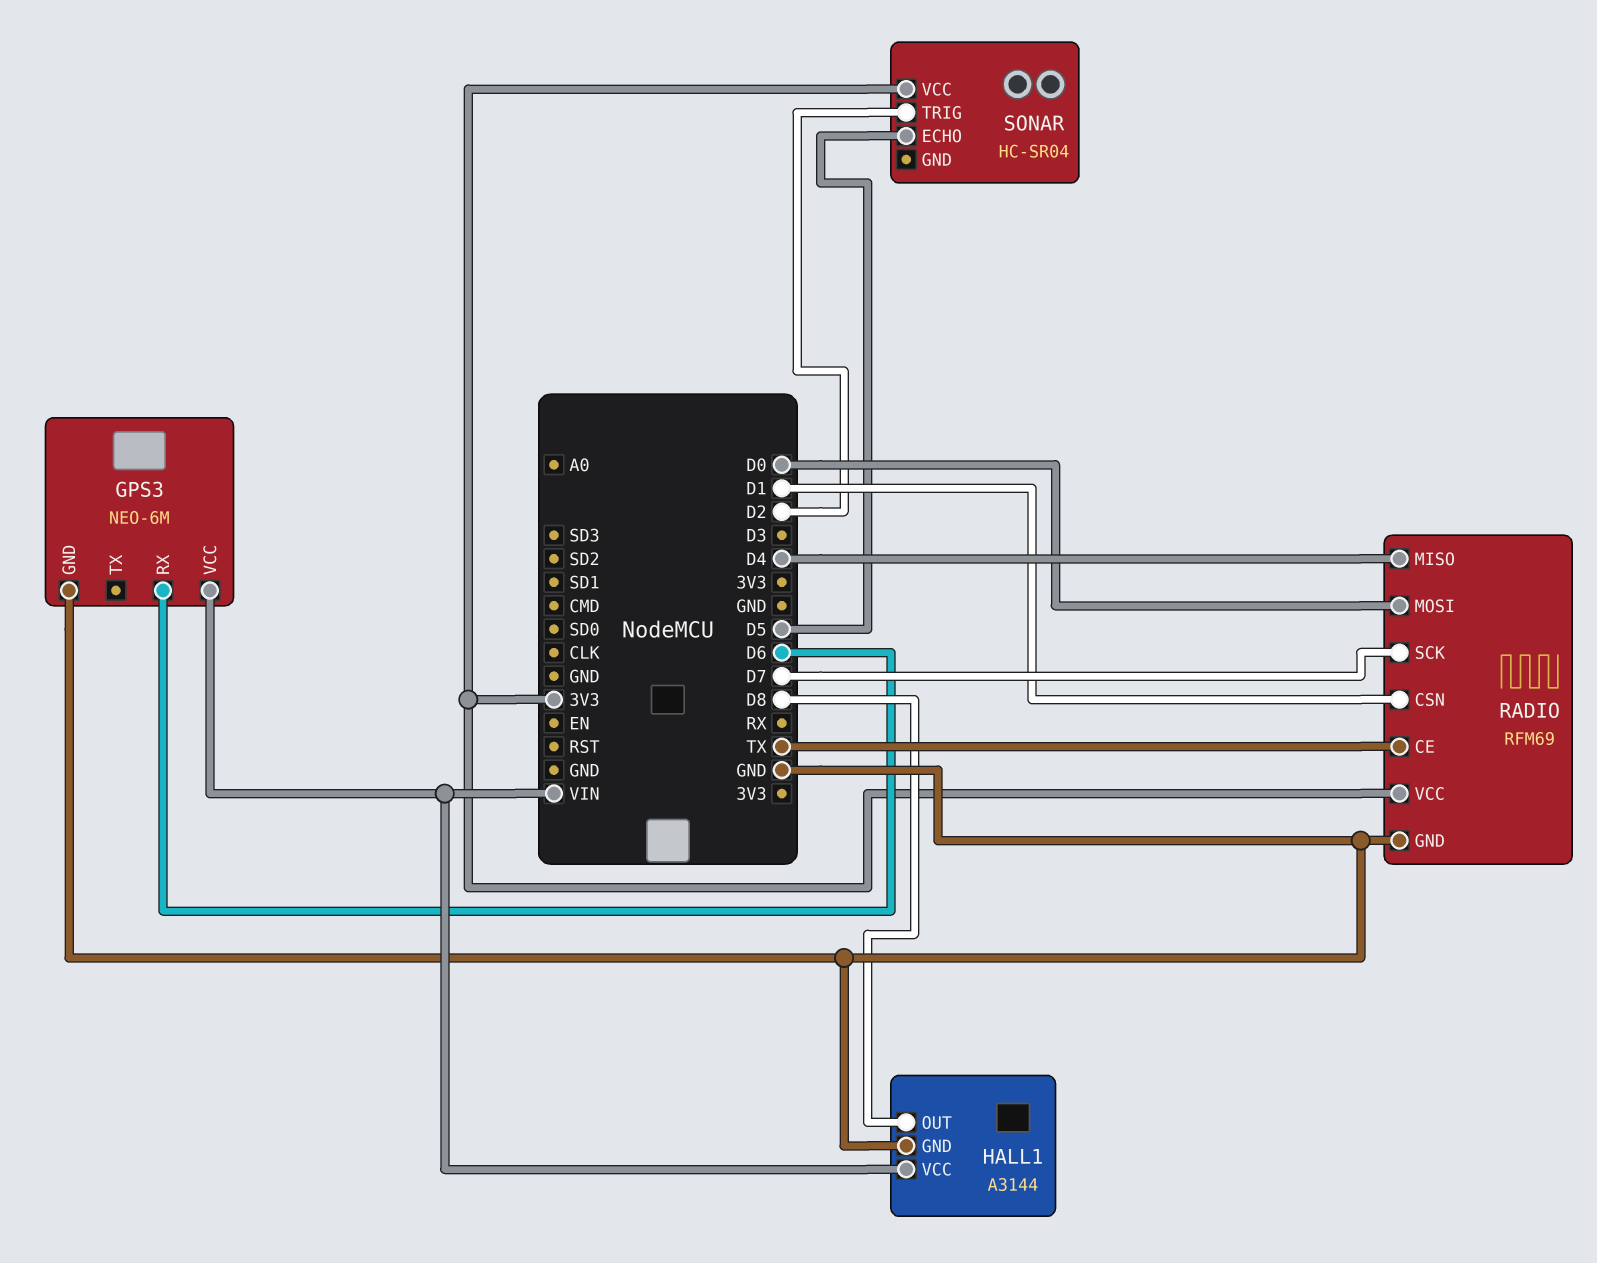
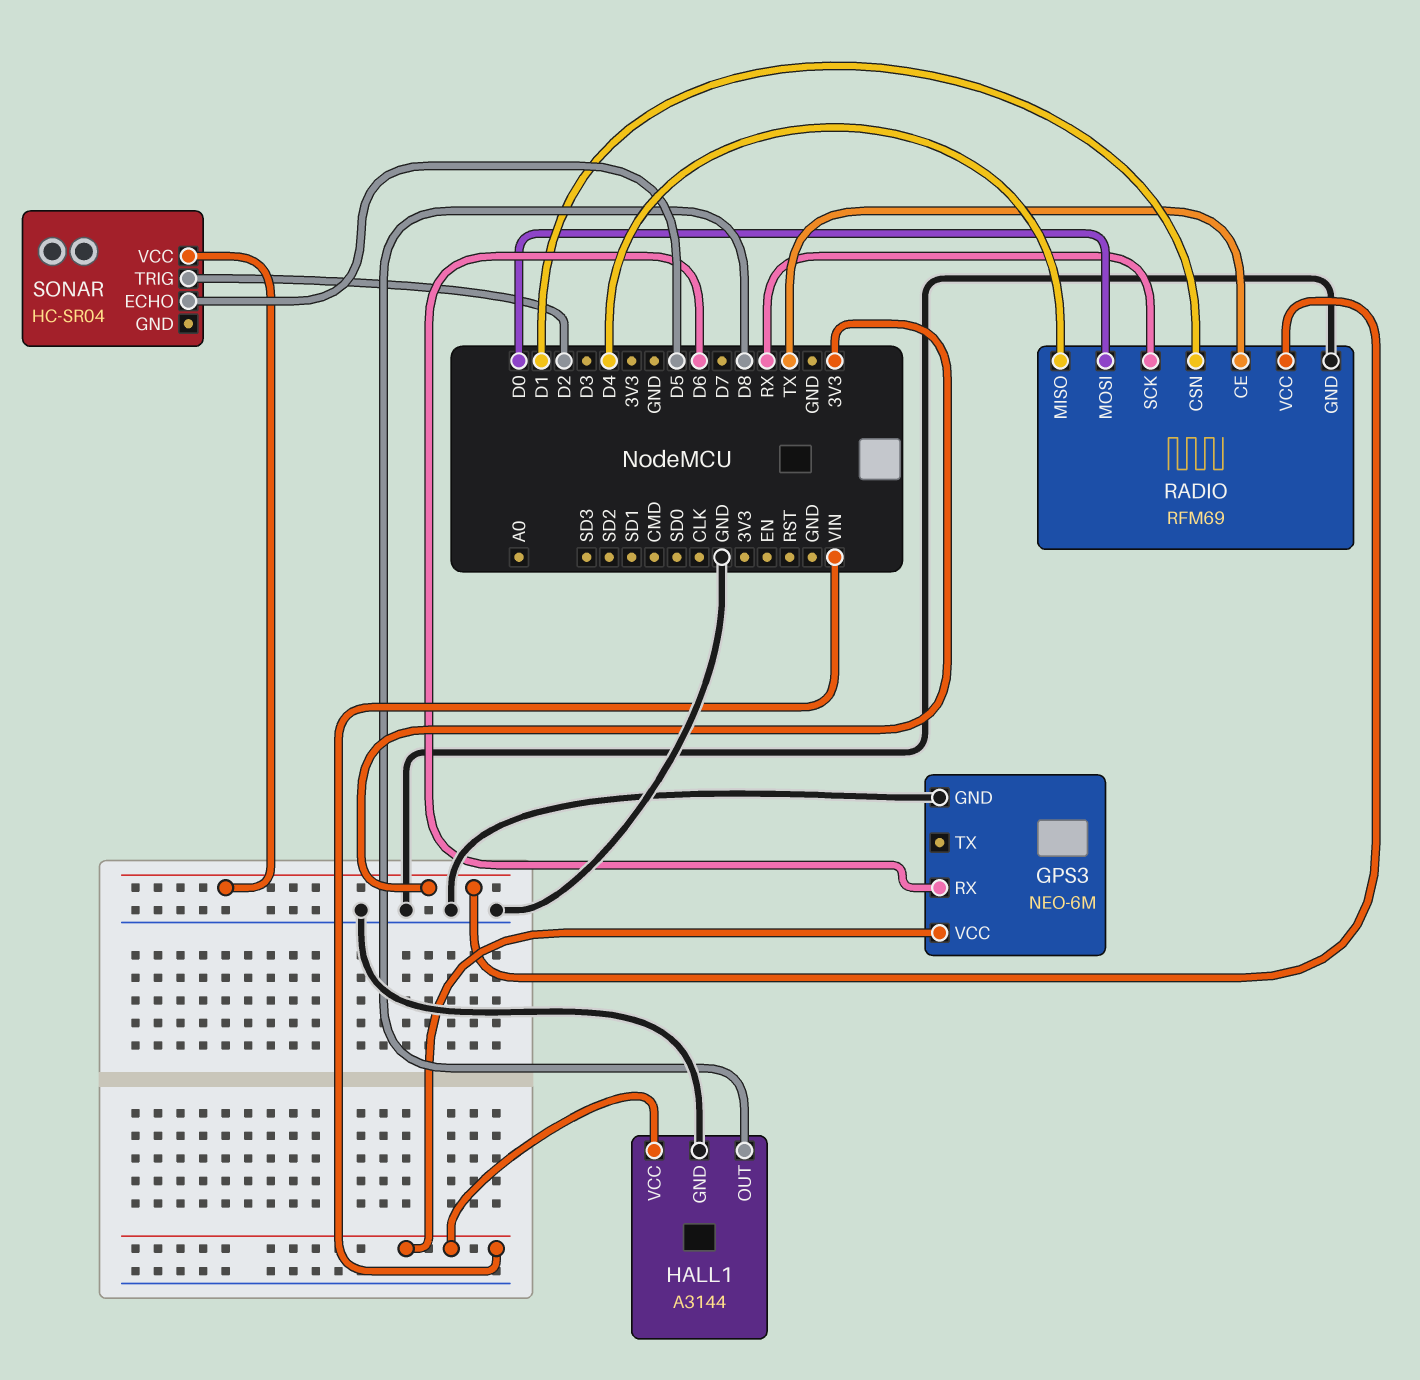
RADIO pin SCK: D7 -> RX

